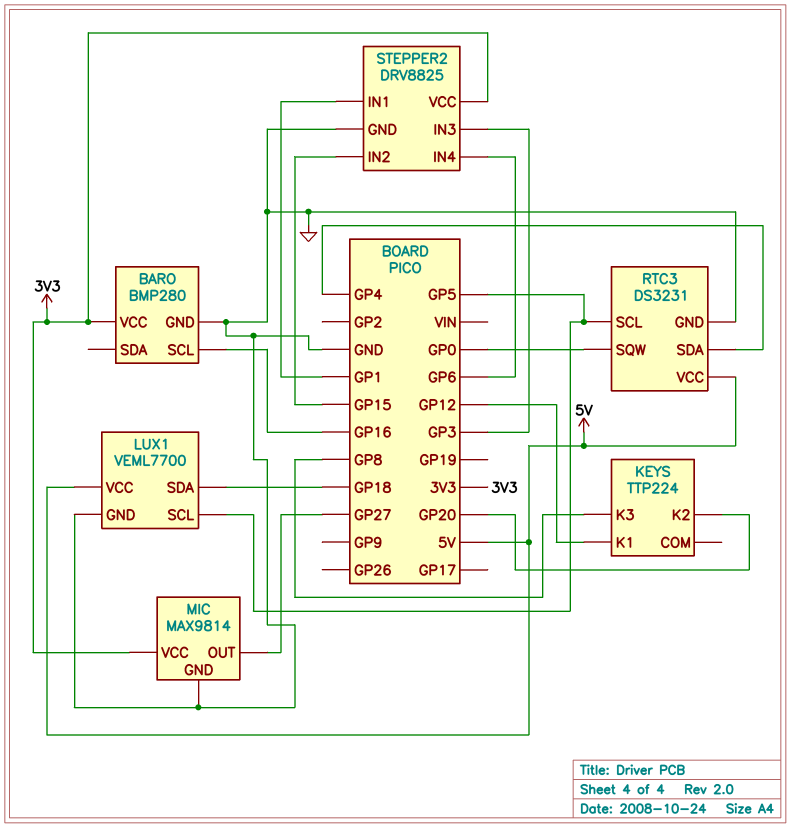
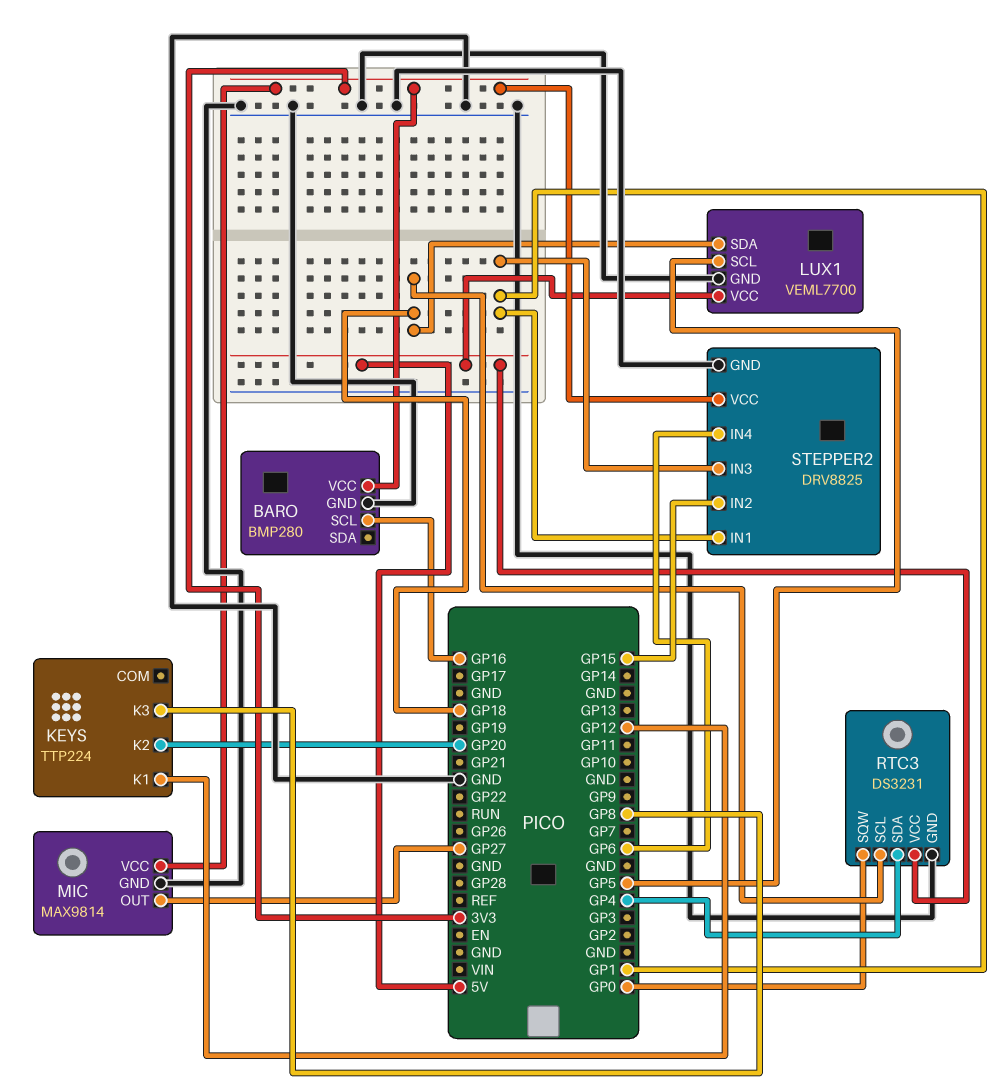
RTC3 pin SCL: GP5 -> GP18
STEPPER2 pin IN3: GP3 -> GP1

